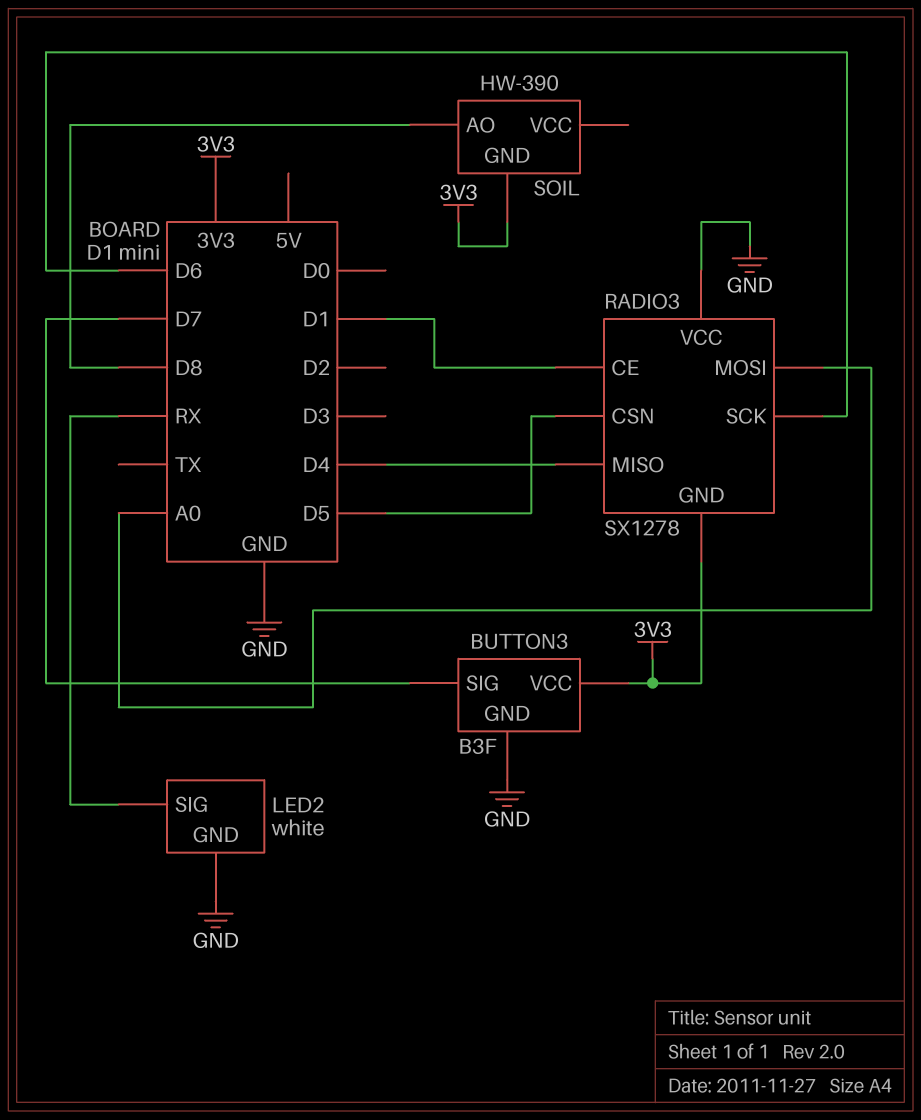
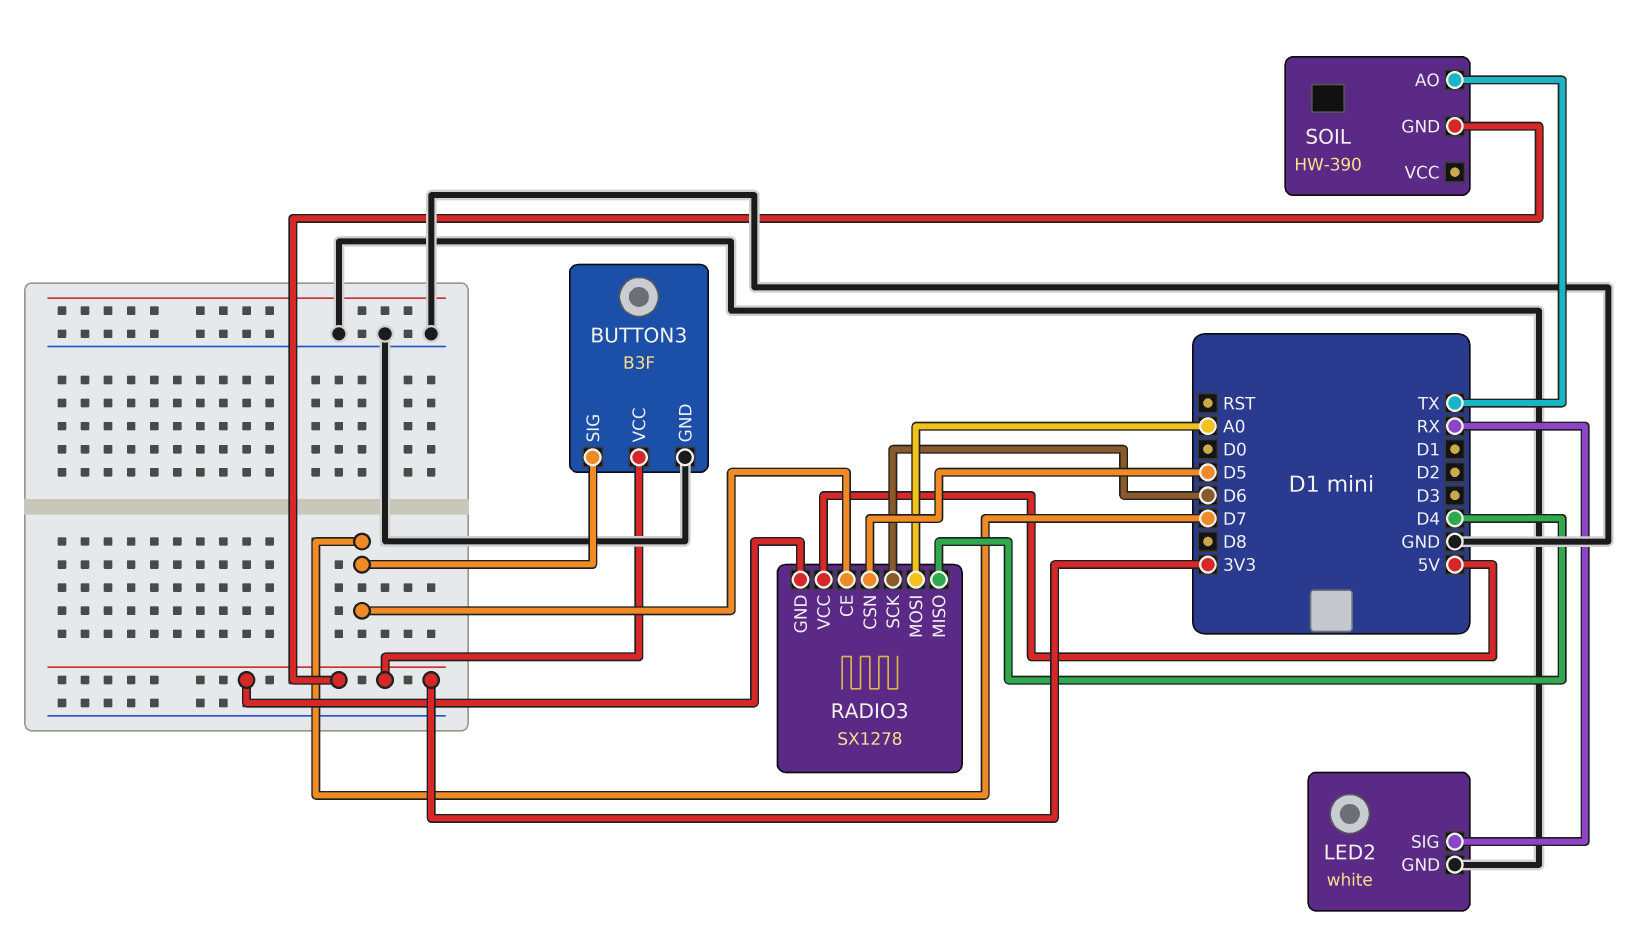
RADIO3 pin CE: D1 -> D7
RADIO3 pin VCC: GND -> 5V
SOIL pin AO: D8 -> TX

